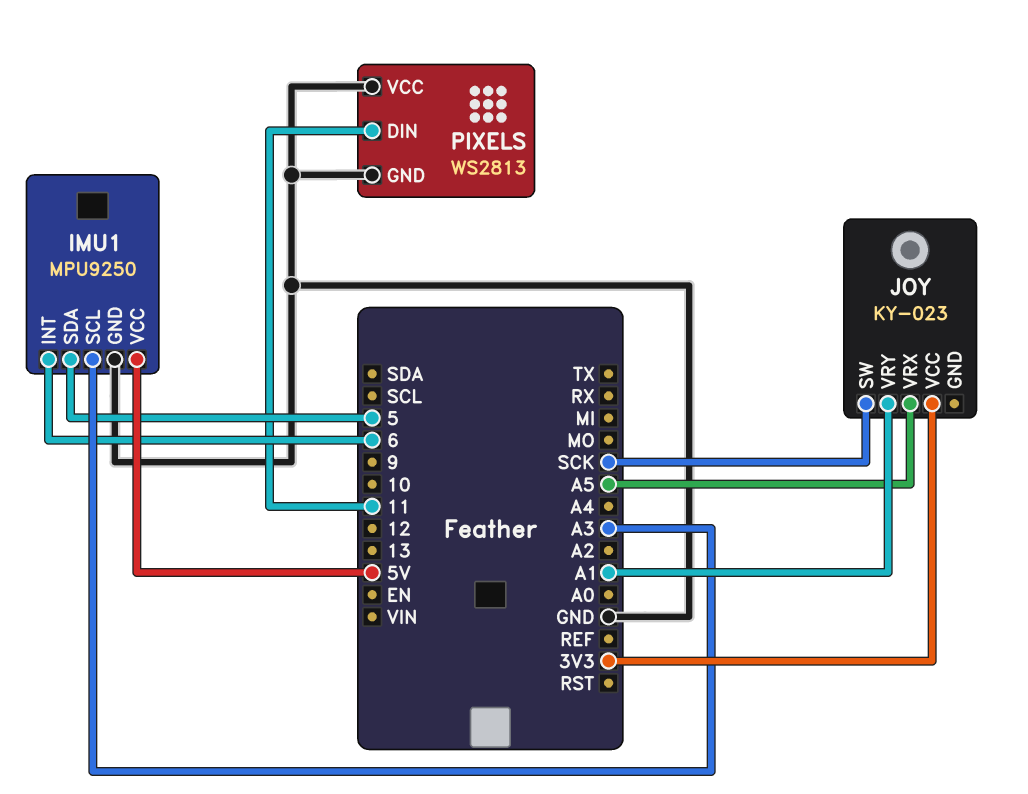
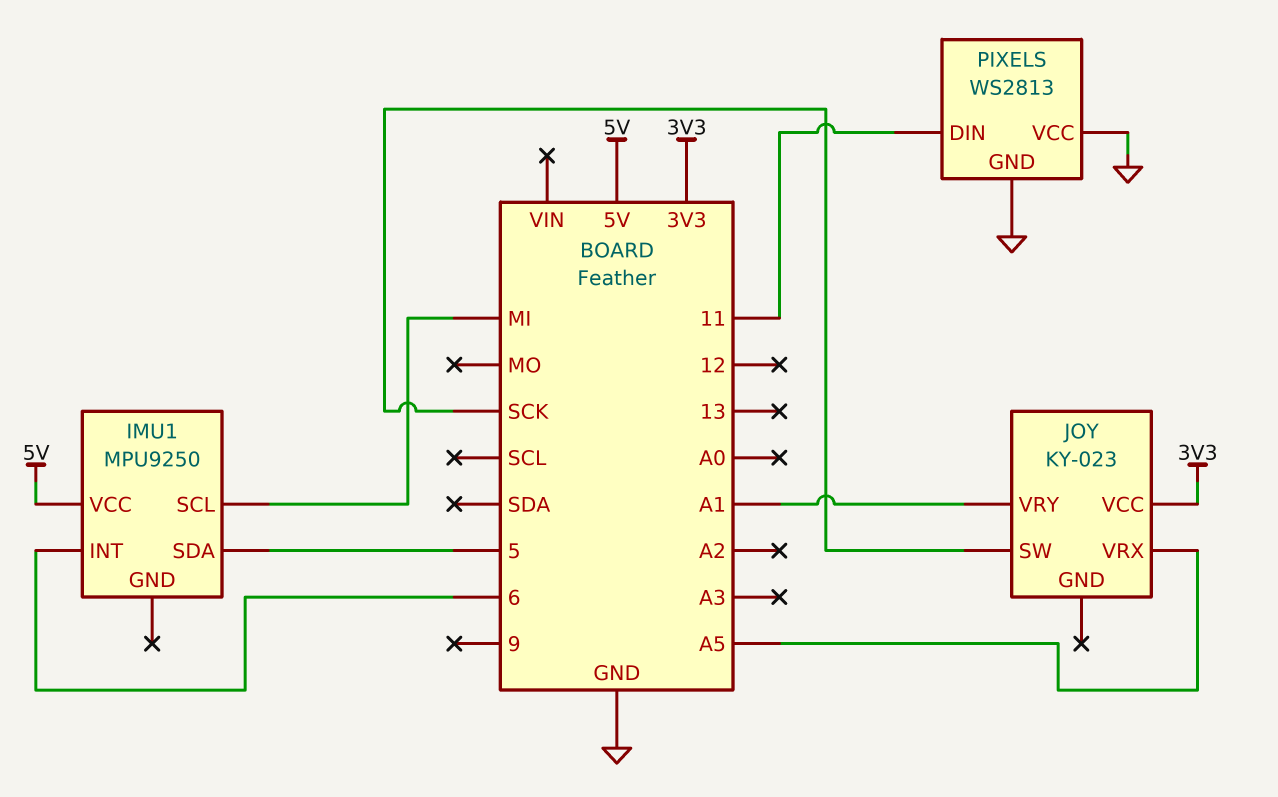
IMU1 pin GND: GND -> none
IMU1 pin SCL: A3 -> MI

